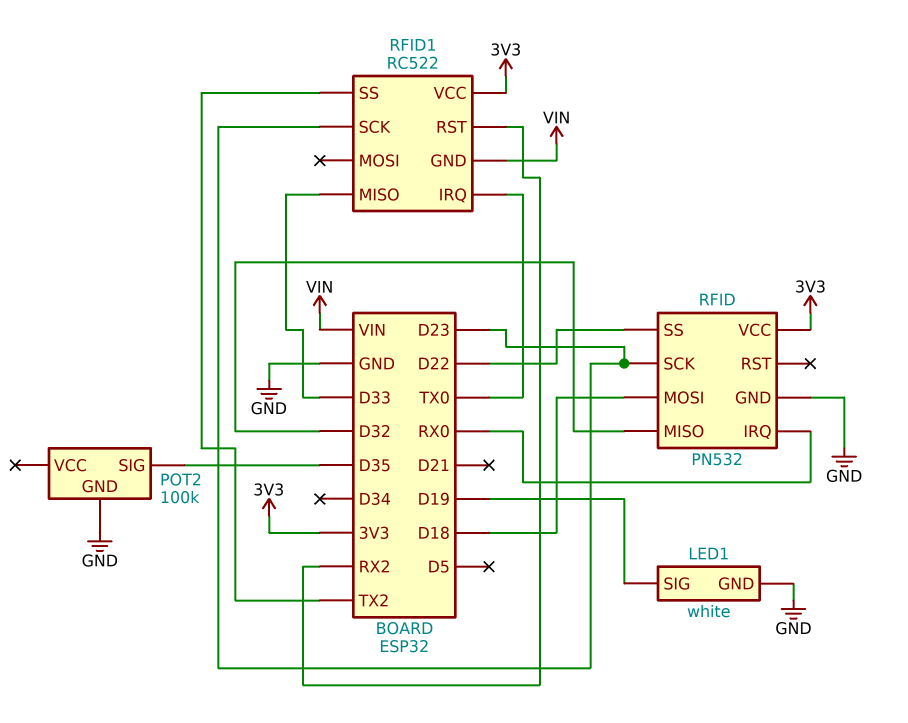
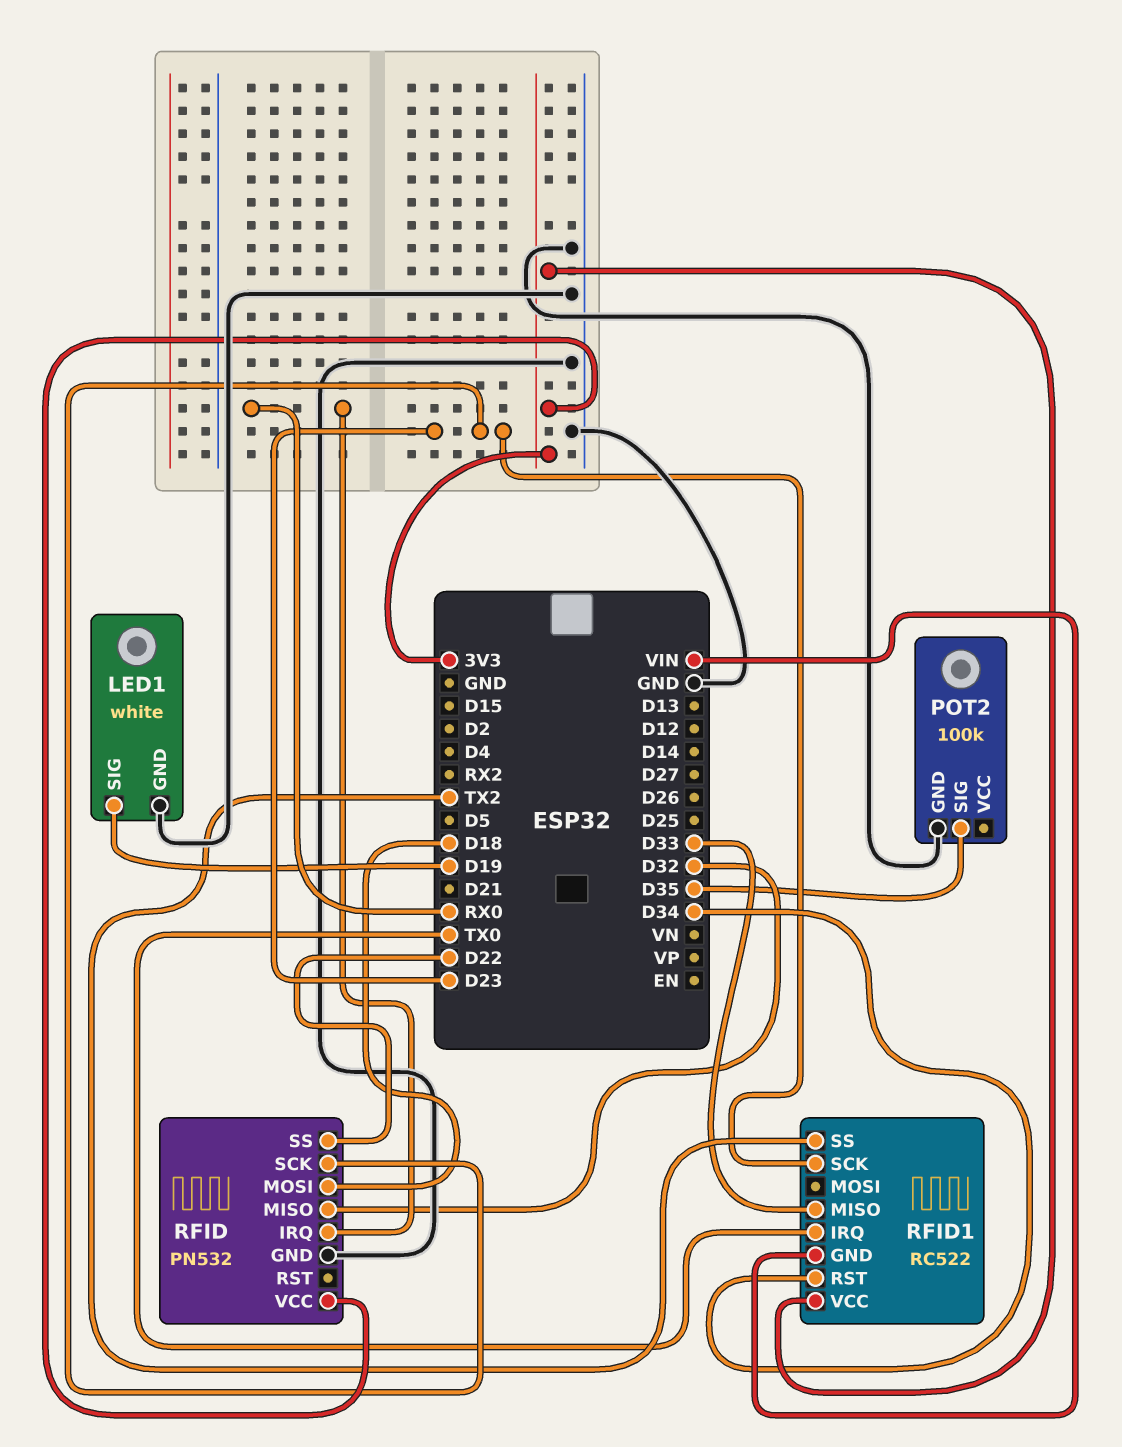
RFID1 pin RST: RX2 -> D34

